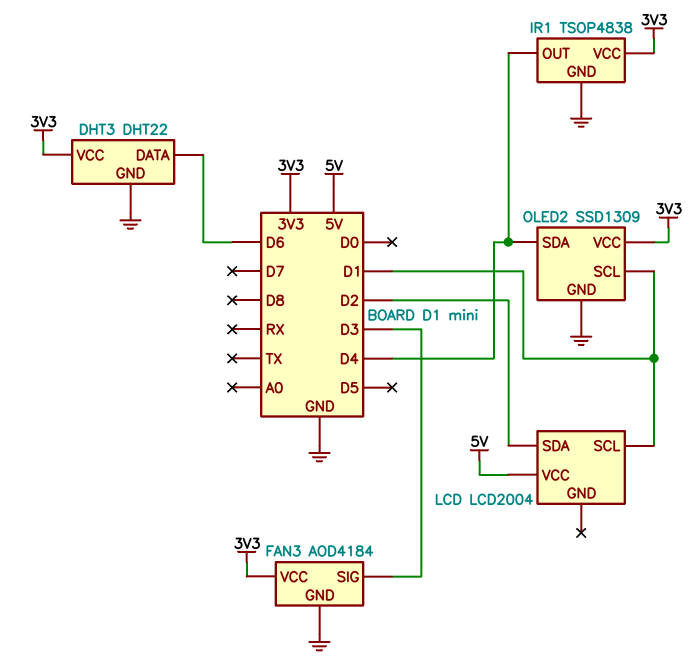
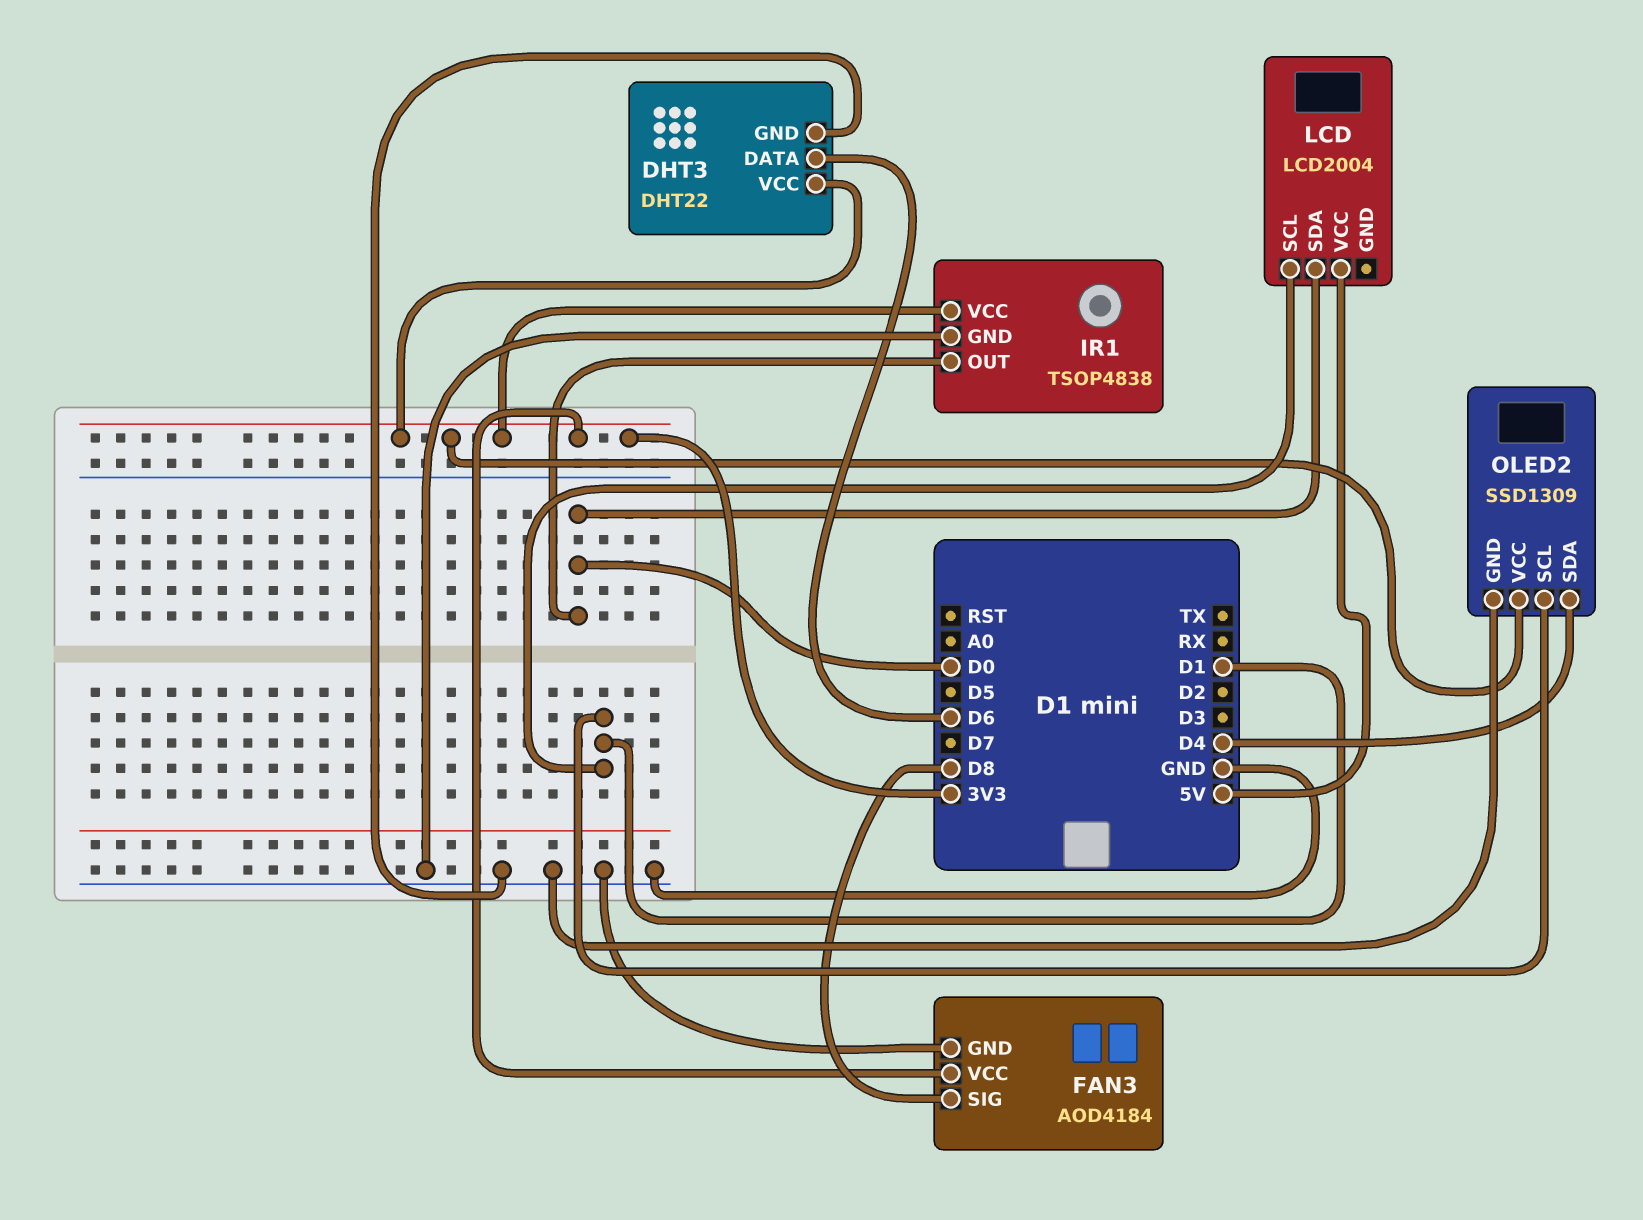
FAN3 pin SIG: D3 -> D8
IR1 pin OUT: D4 -> D0
LCD pin SDA: D2 -> D0

